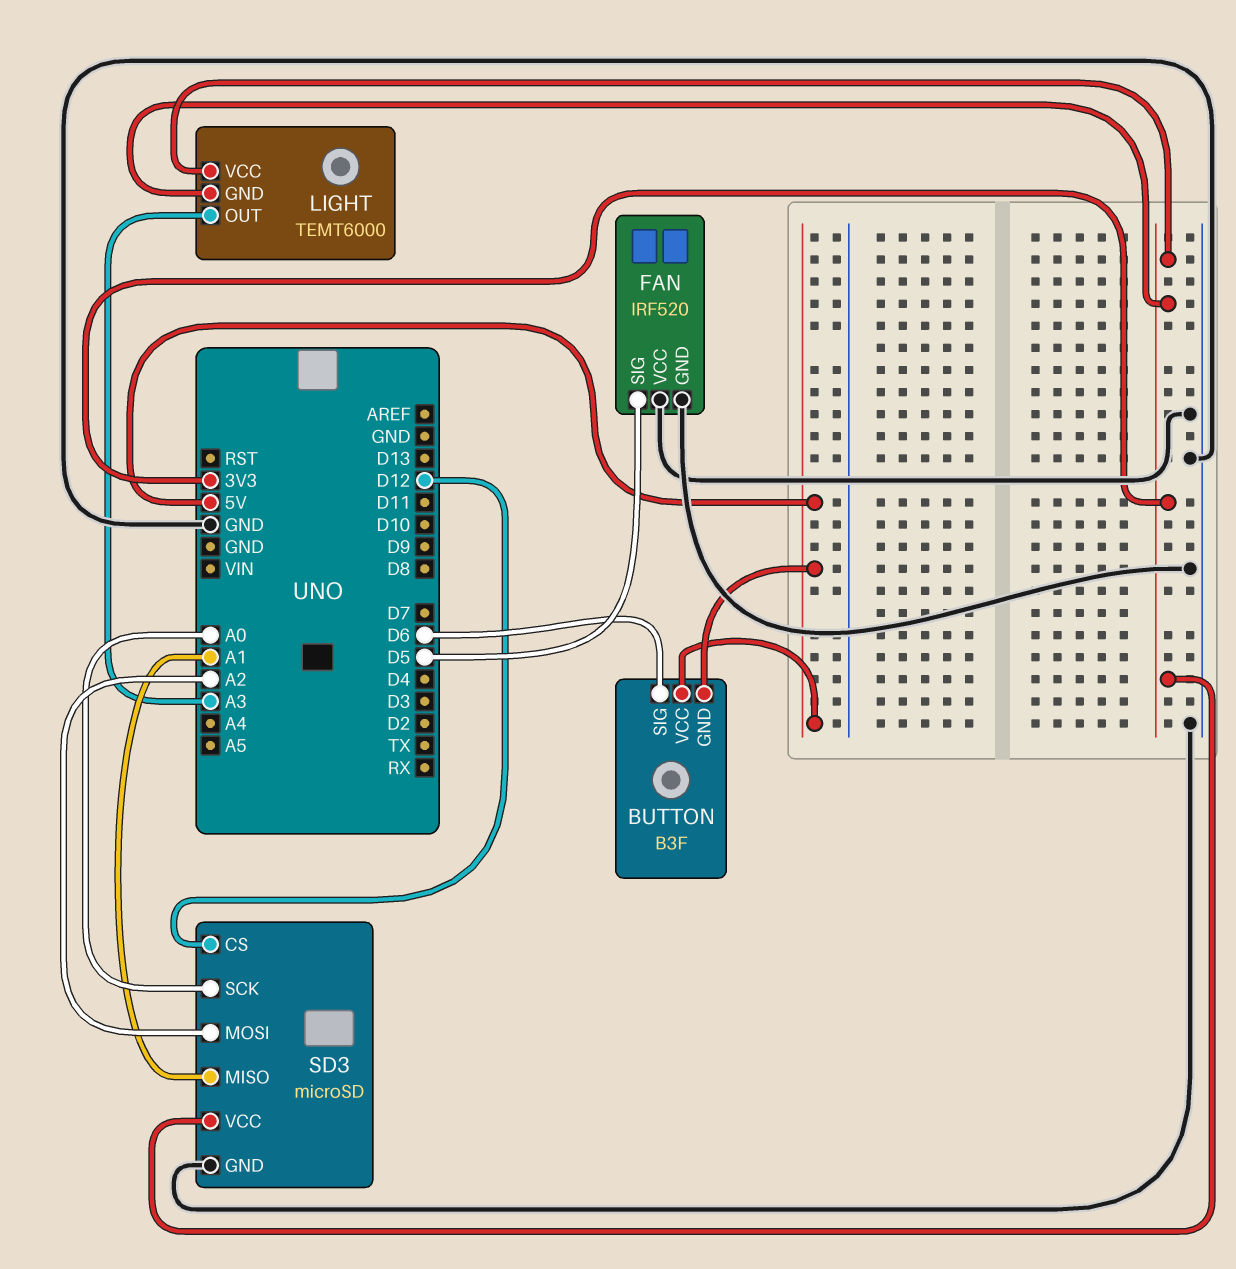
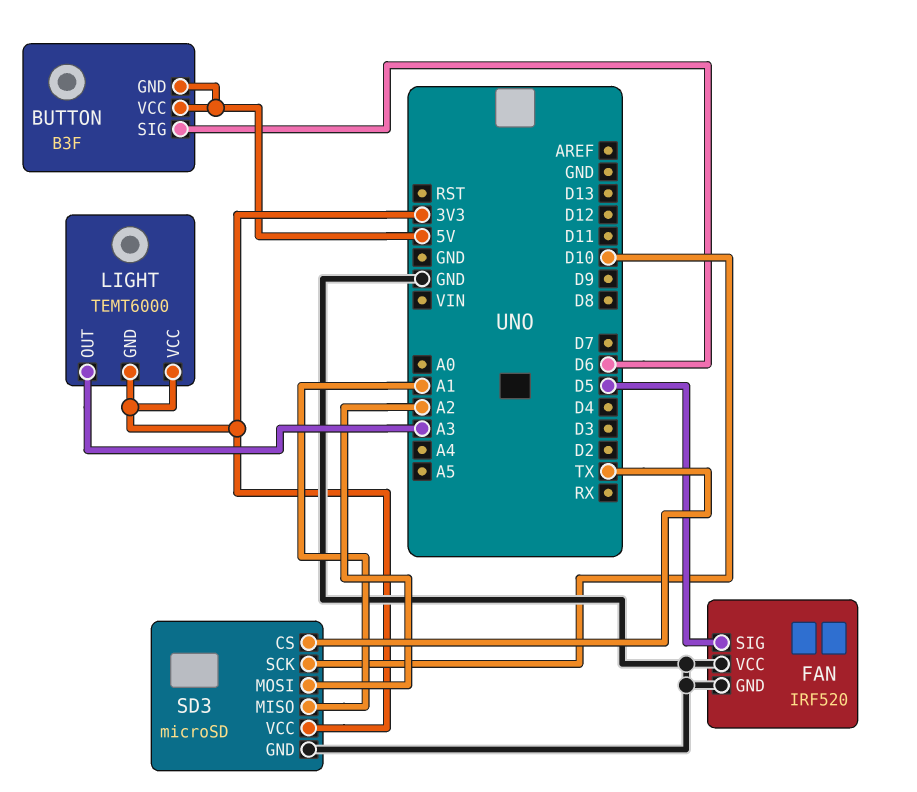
SD3 pin CS: D12 -> TX
SD3 pin SCK: A0 -> D10

